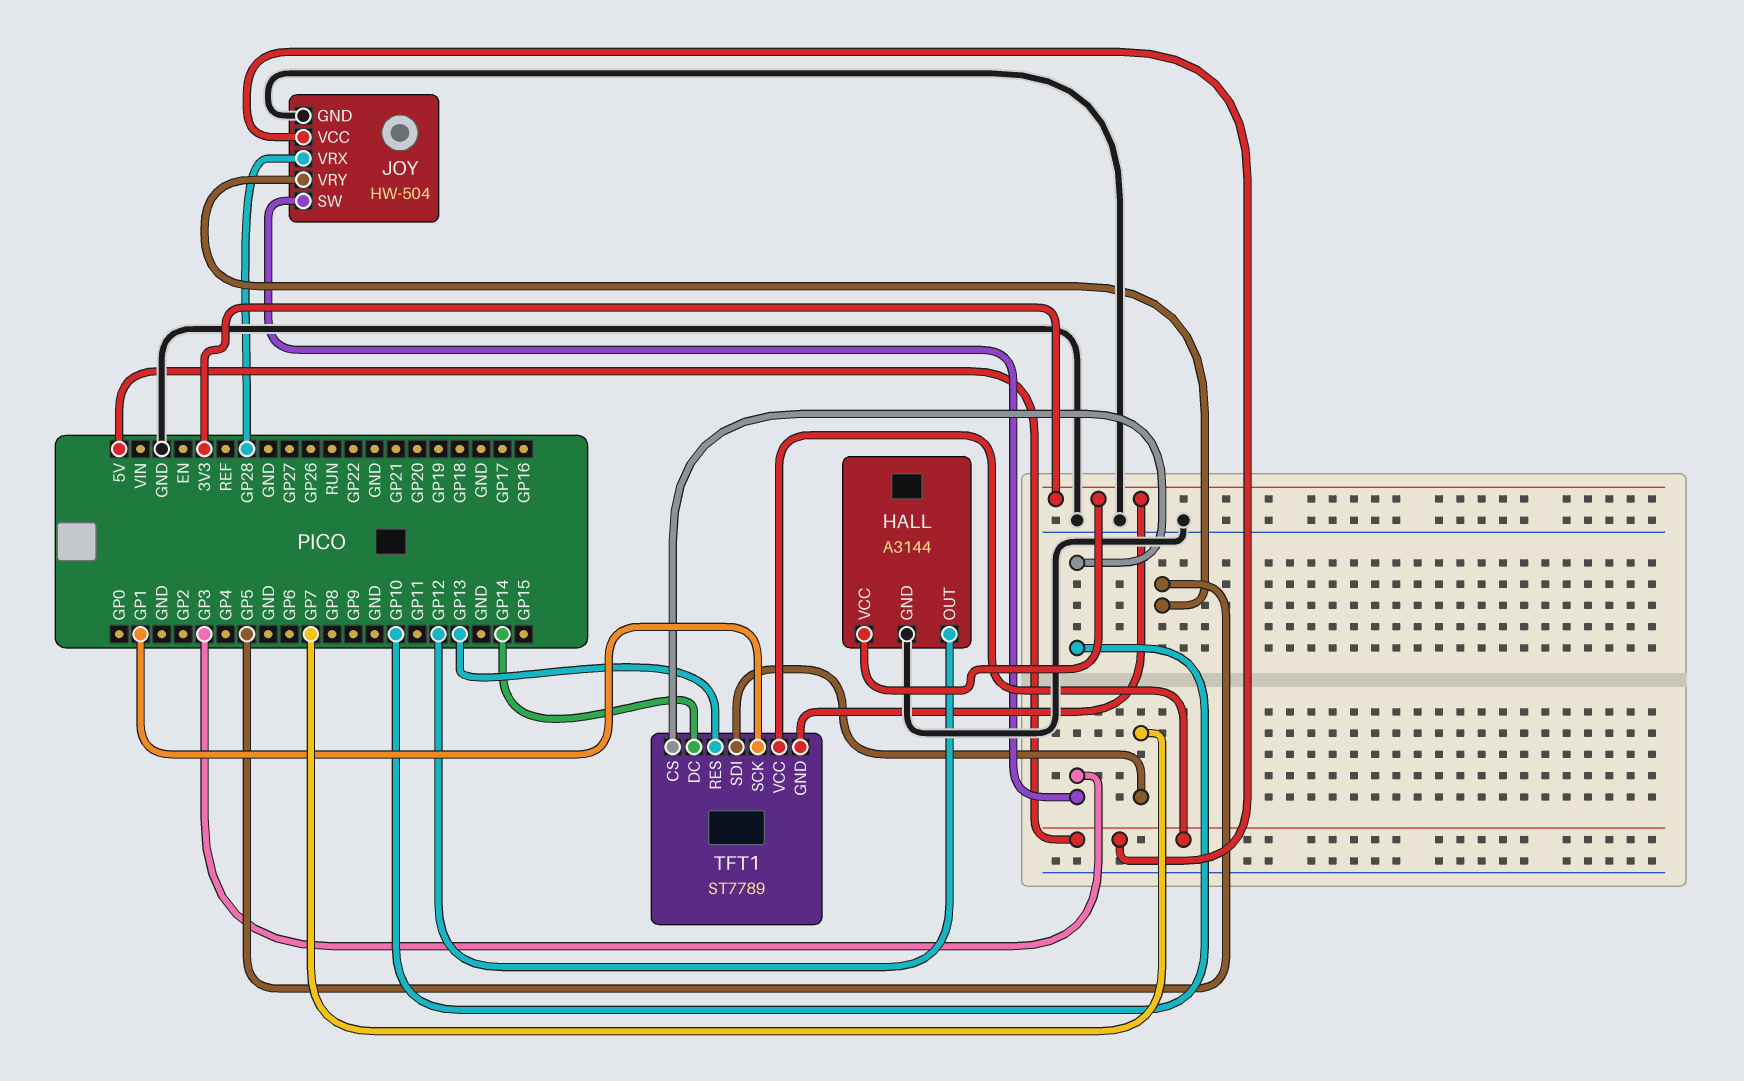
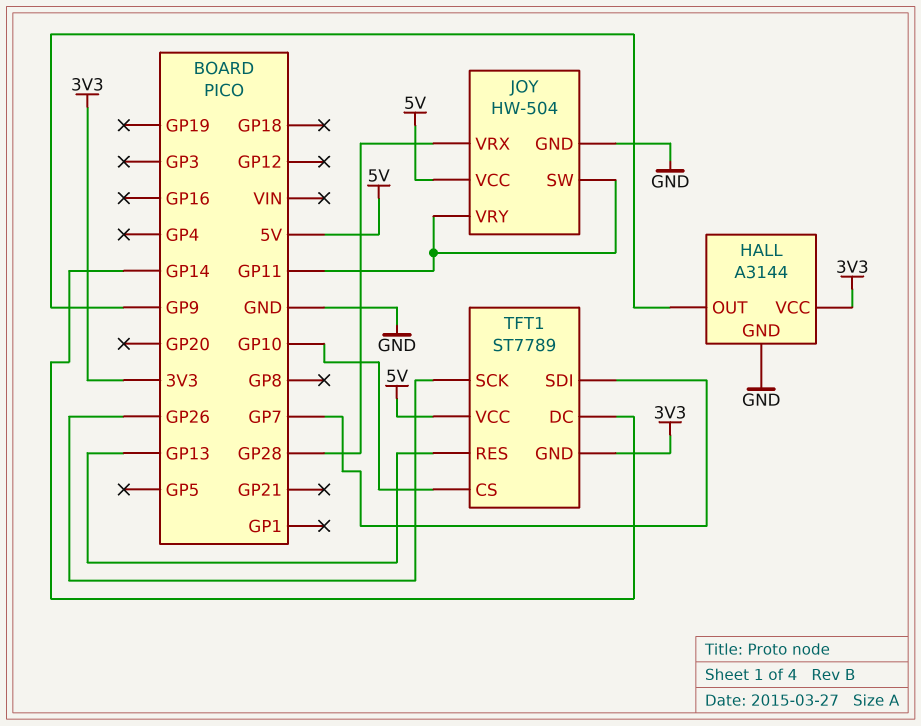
HALL pin OUT: GP12 -> GP9
JOY pin SW: GP3 -> GP11
JOY pin VRY: GP5 -> GP11
TFT1 pin SCK: GP1 -> GP26

